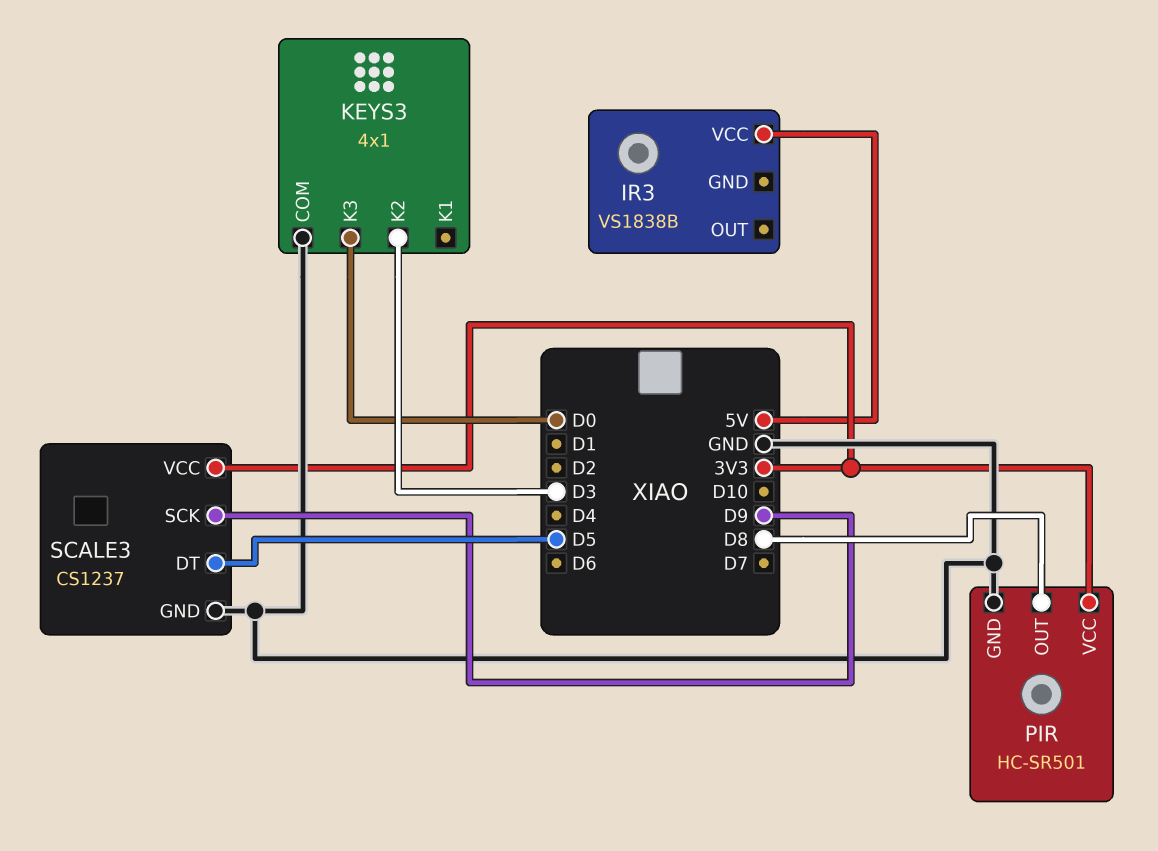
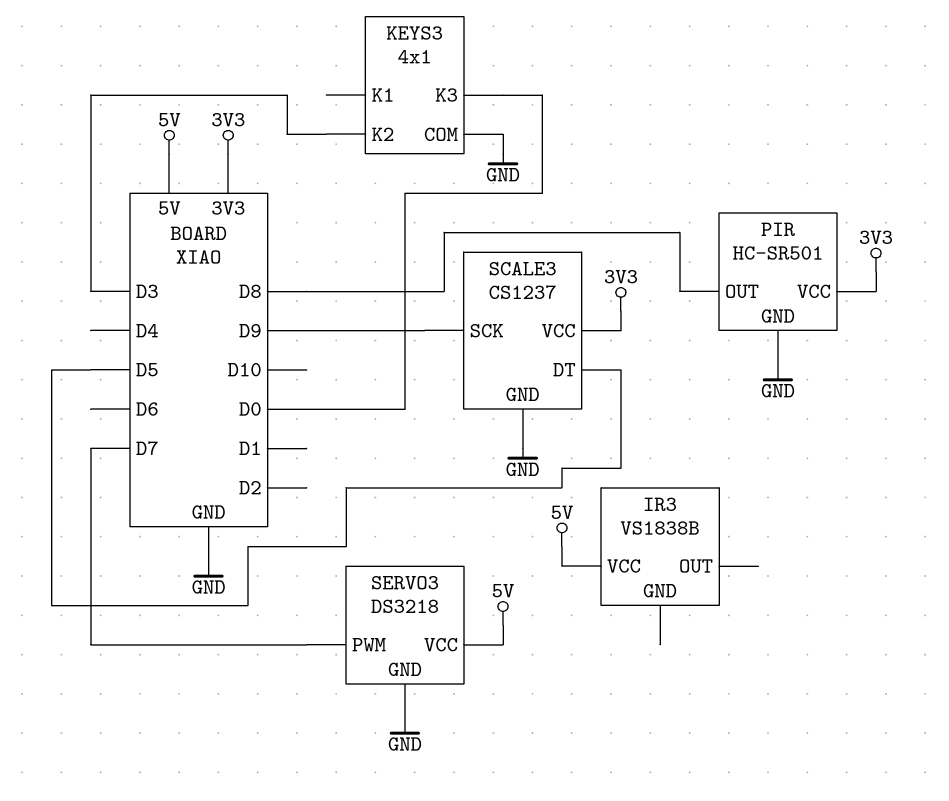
SERVO3: none -> DS3218
SERVO3 pin GND: none -> GND
SERVO3 pin PWM: none -> D7
SERVO3 pin VCC: none -> 5V

